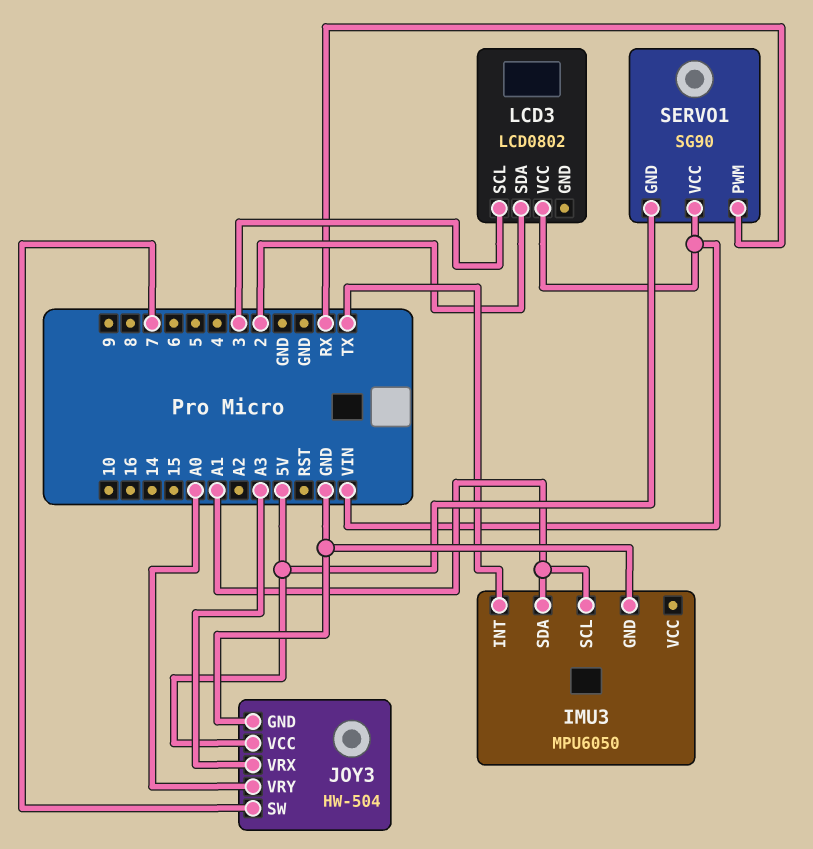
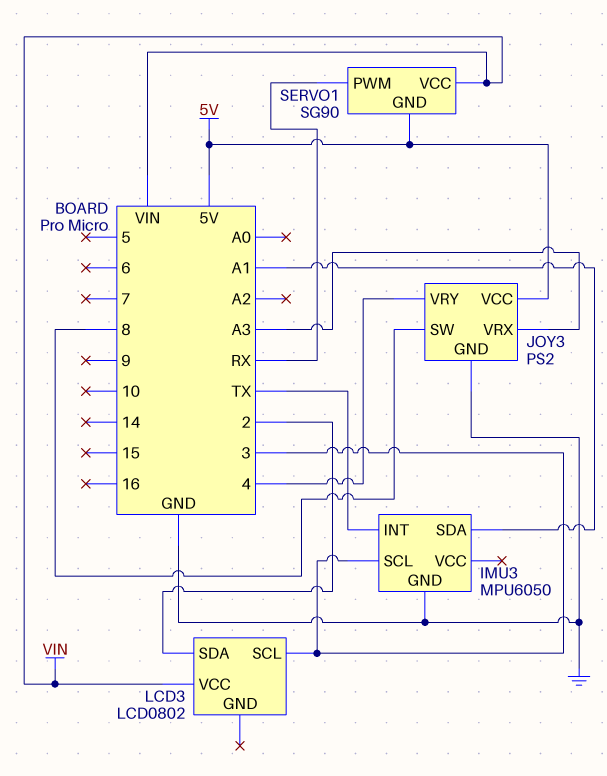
IMU3 pin SCL: A1 -> 3
JOY3: HW-504 -> PS2
JOY3 pin SW: 7 -> 8
JOY3 pin VRY: A0 -> 4

